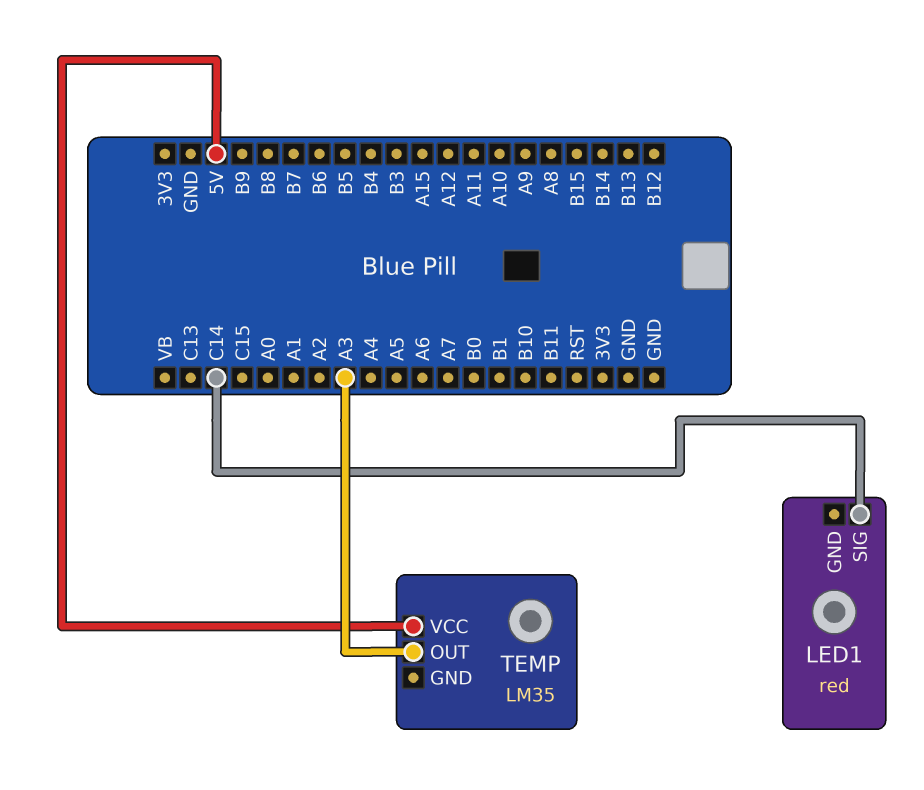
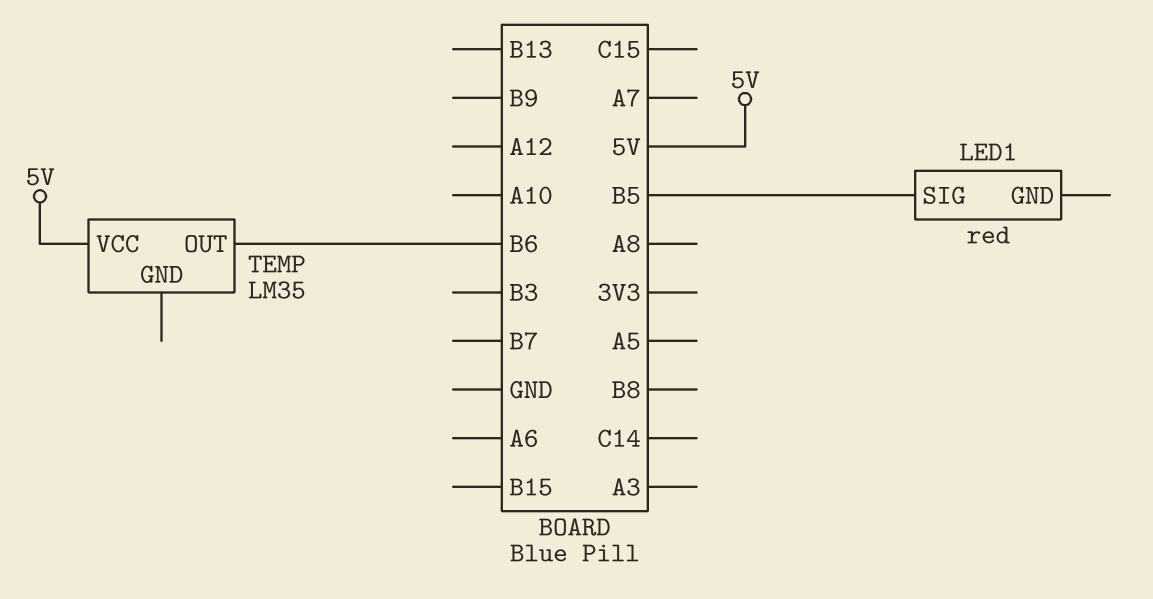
LED1 pin SIG: C14 -> B5
TEMP pin OUT: A3 -> B6

